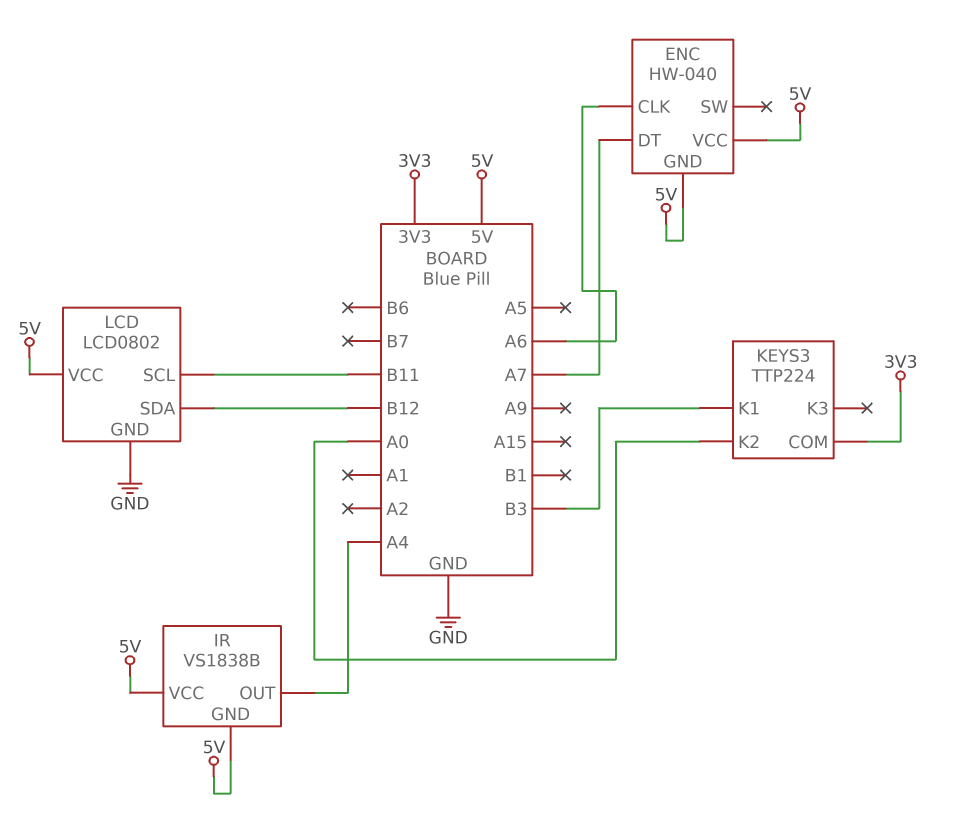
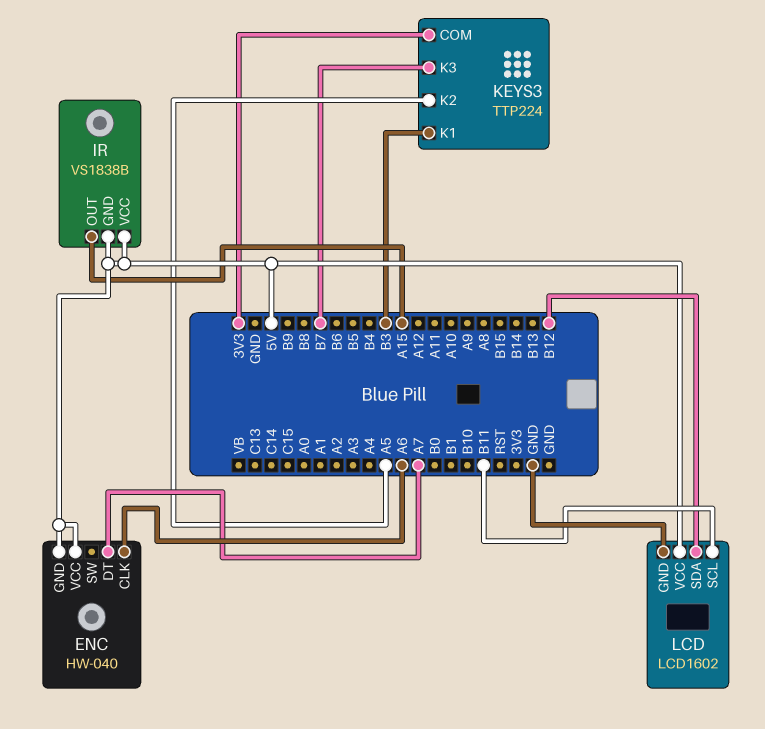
IR pin OUT: A4 -> A15
KEYS3 pin K2: A0 -> A5
KEYS3 pin K3: none -> B7
LCD: LCD0802 -> LCD1602

